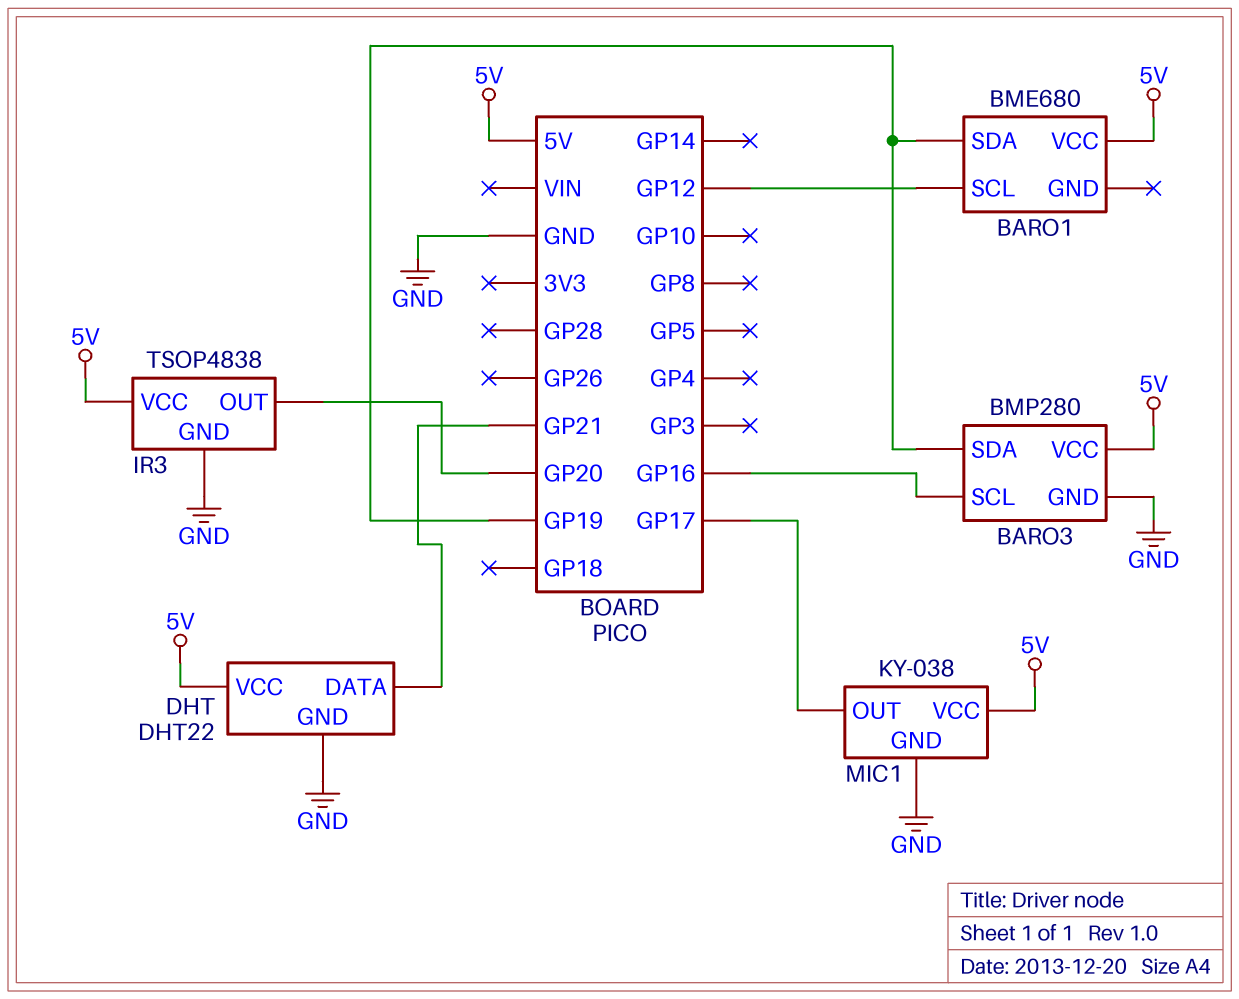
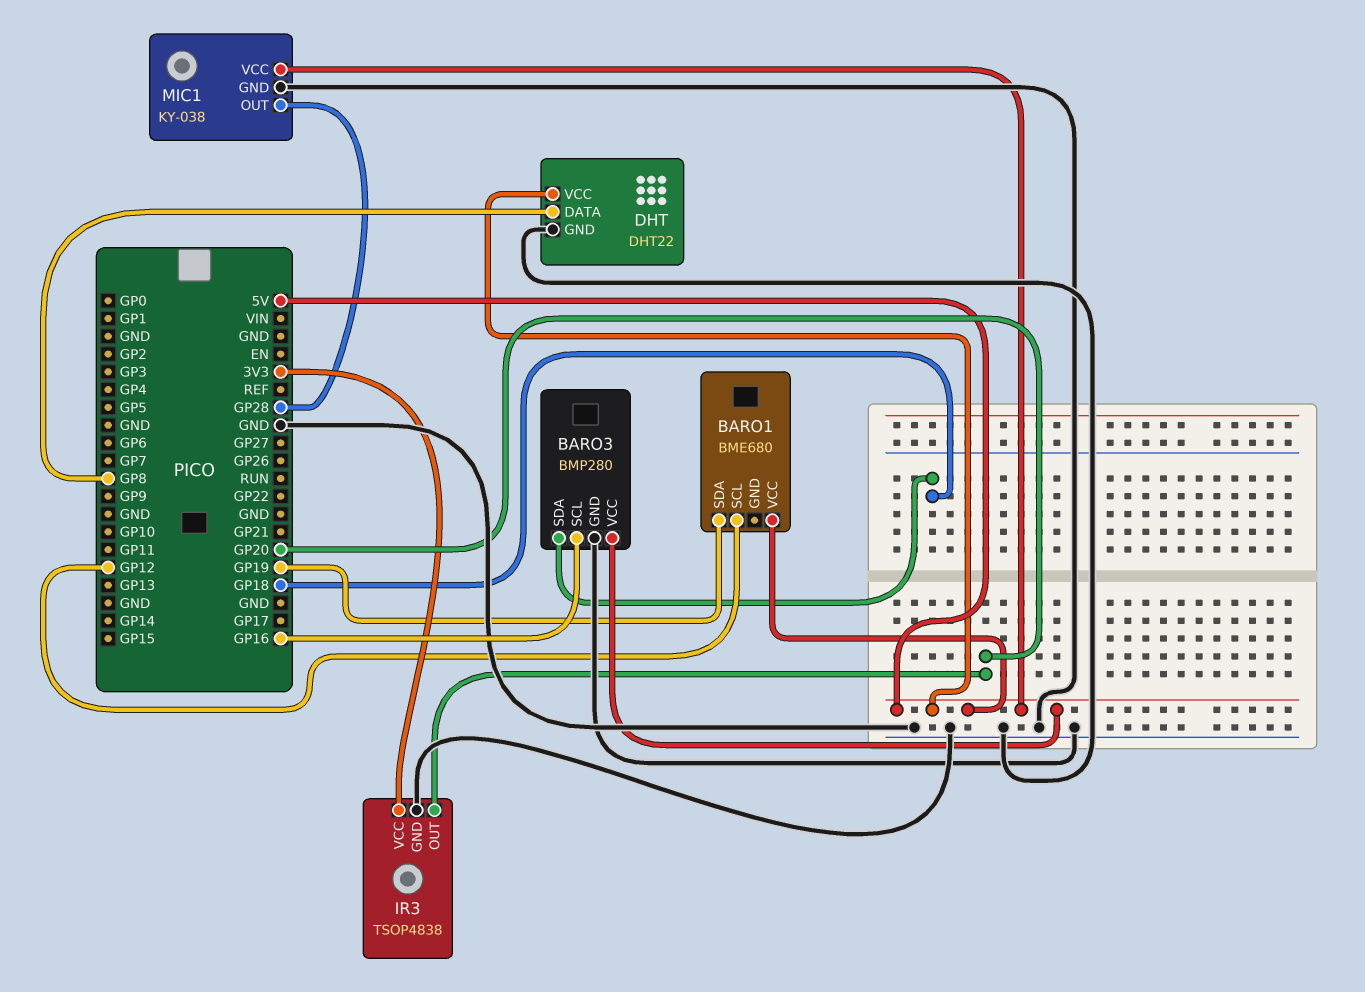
BARO3 pin SDA: GP19 -> GP18
DHT pin DATA: GP21 -> GP8
IR3 pin VCC: 5V -> 3V3
MIC1 pin OUT: GP17 -> GP28

